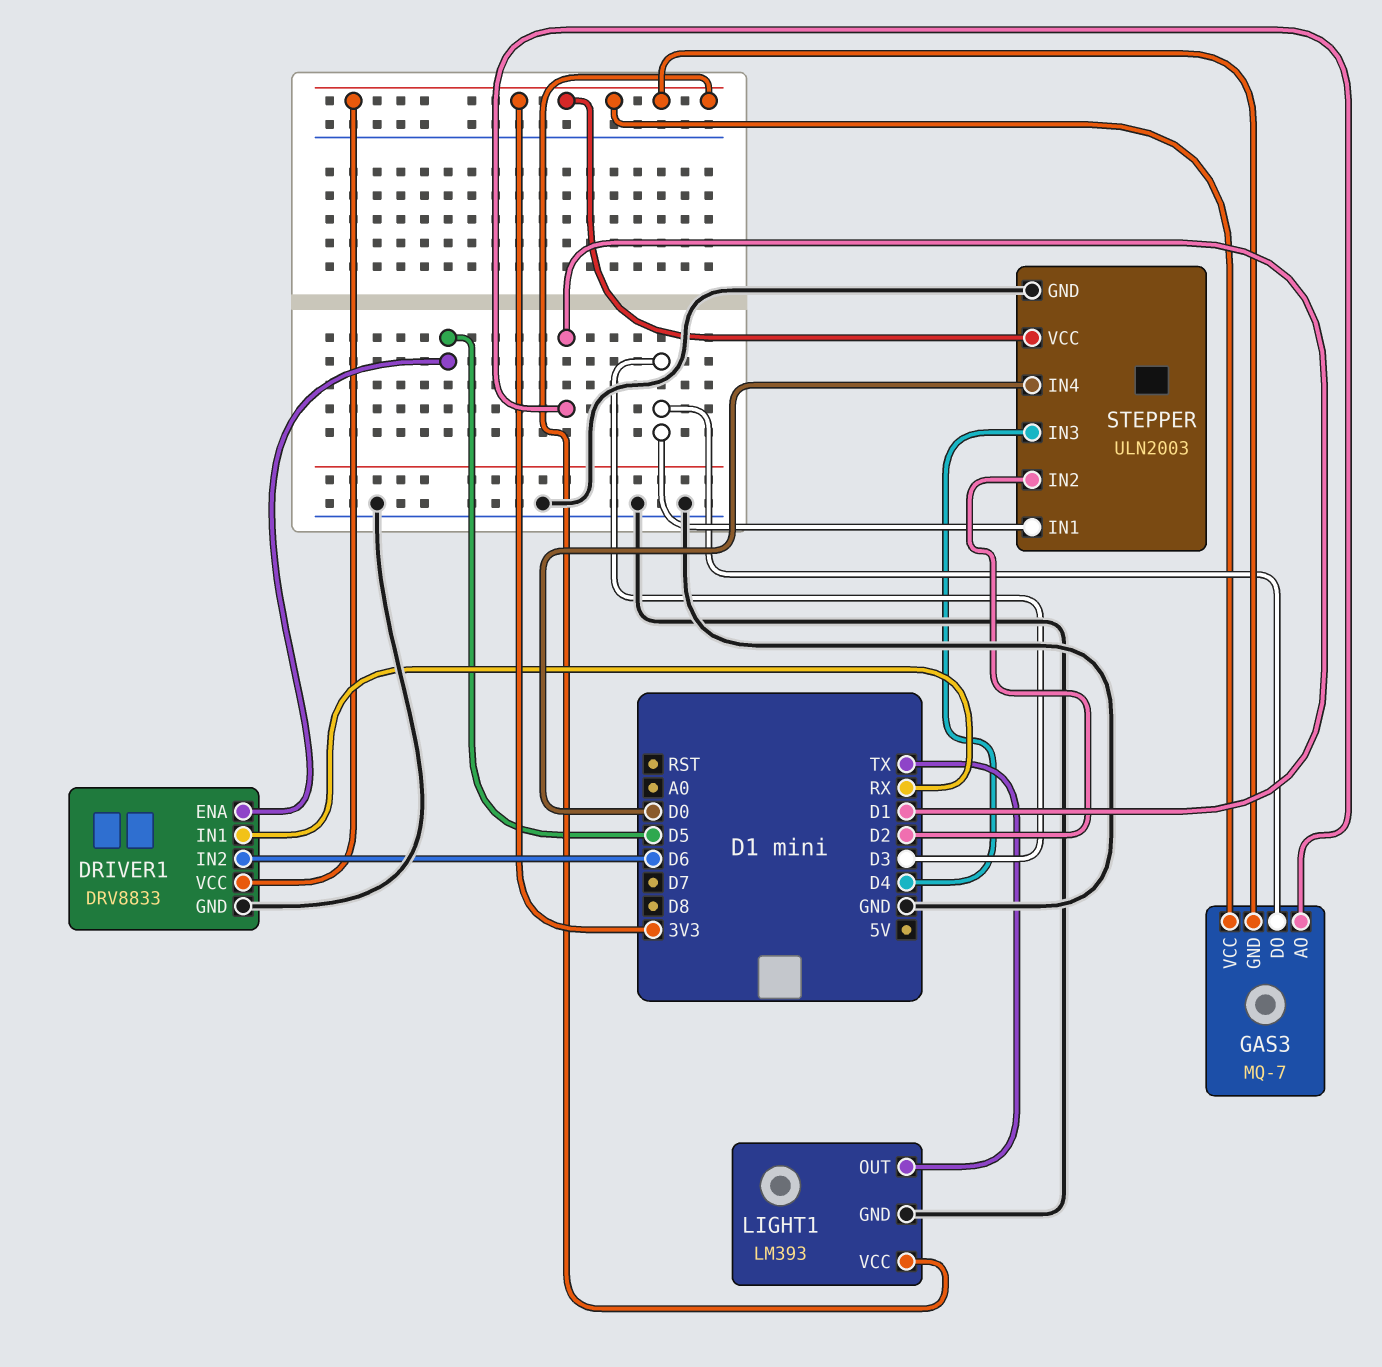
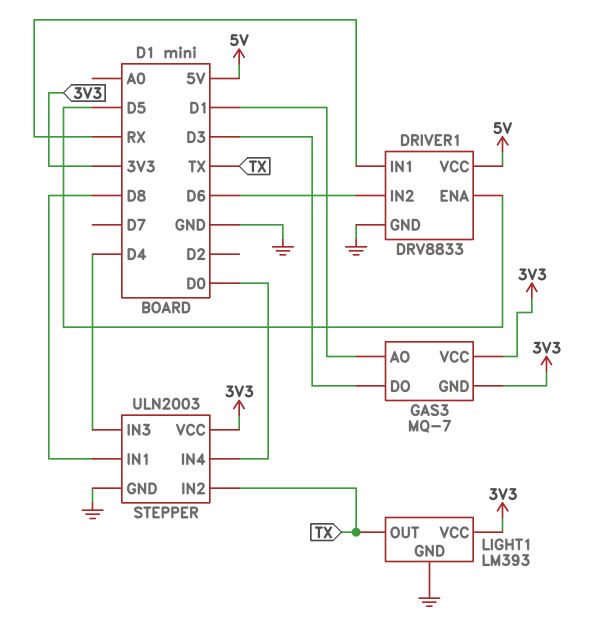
DRIVER1 pin VCC: 3V3 -> 5V
STEPPER pin IN1: D3 -> D8
STEPPER pin IN2: D2 -> TX

